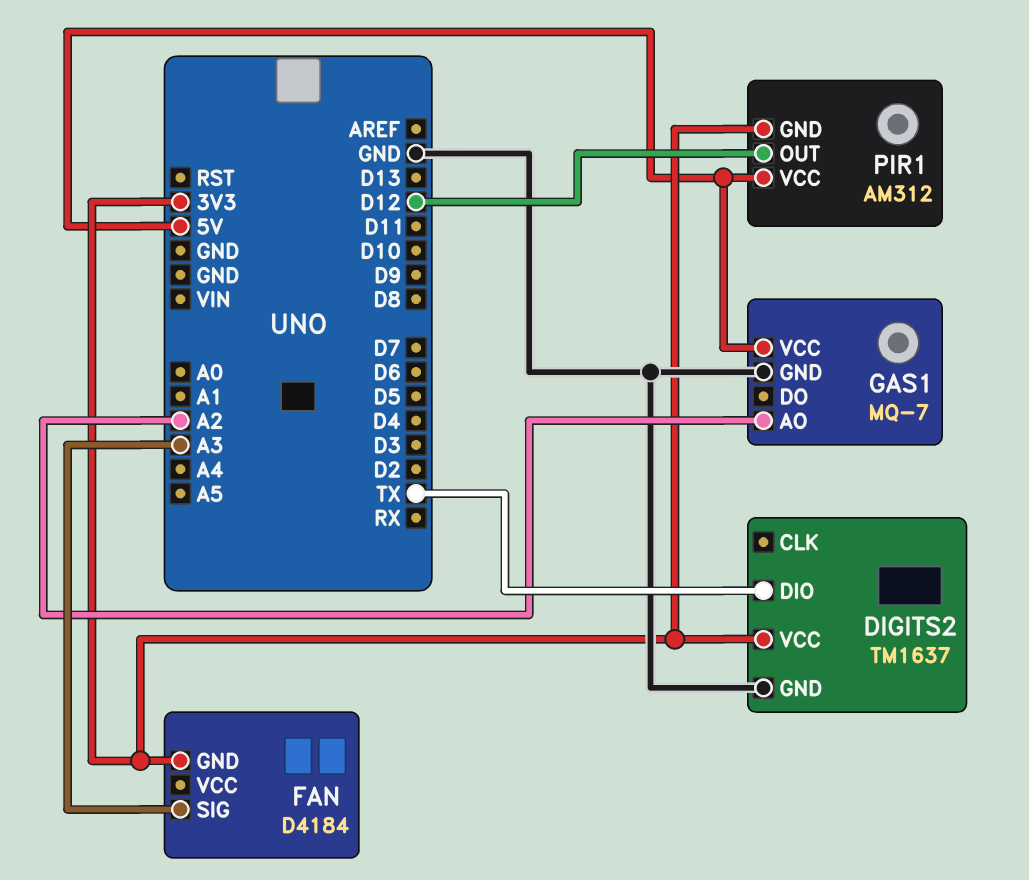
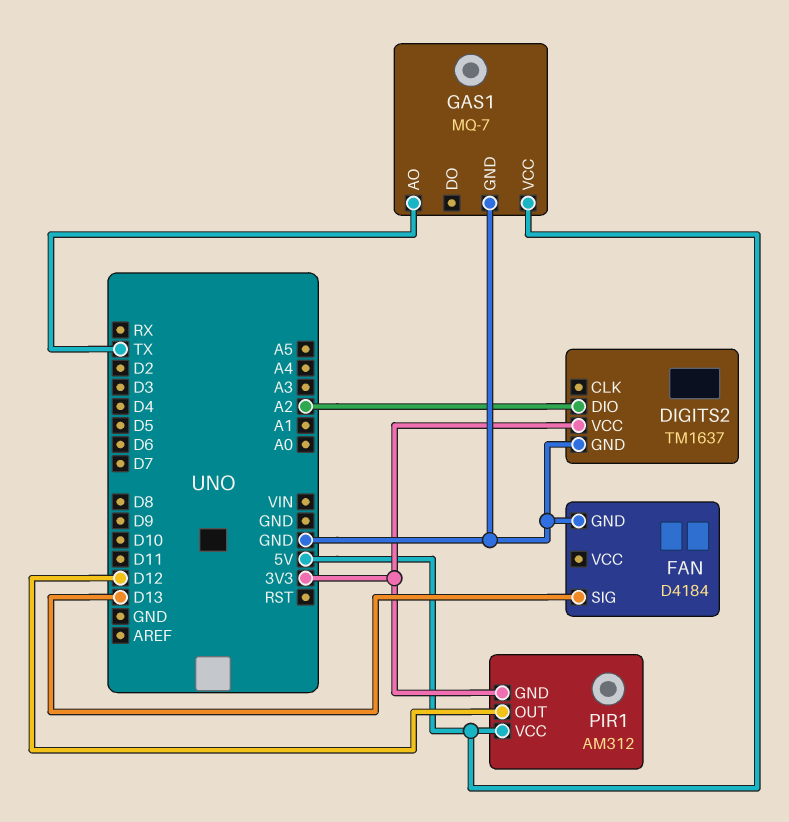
DIGITS2 pin DIO: TX -> A2
FAN pin GND: 3V3 -> GND
FAN pin SIG: A3 -> D13
GAS1 pin AO: A2 -> TX

